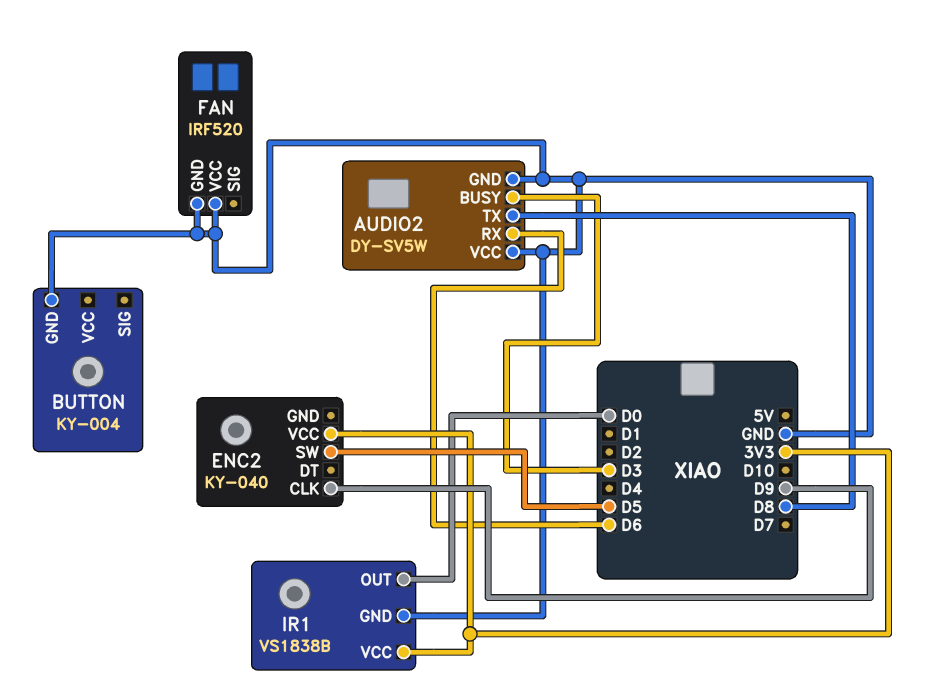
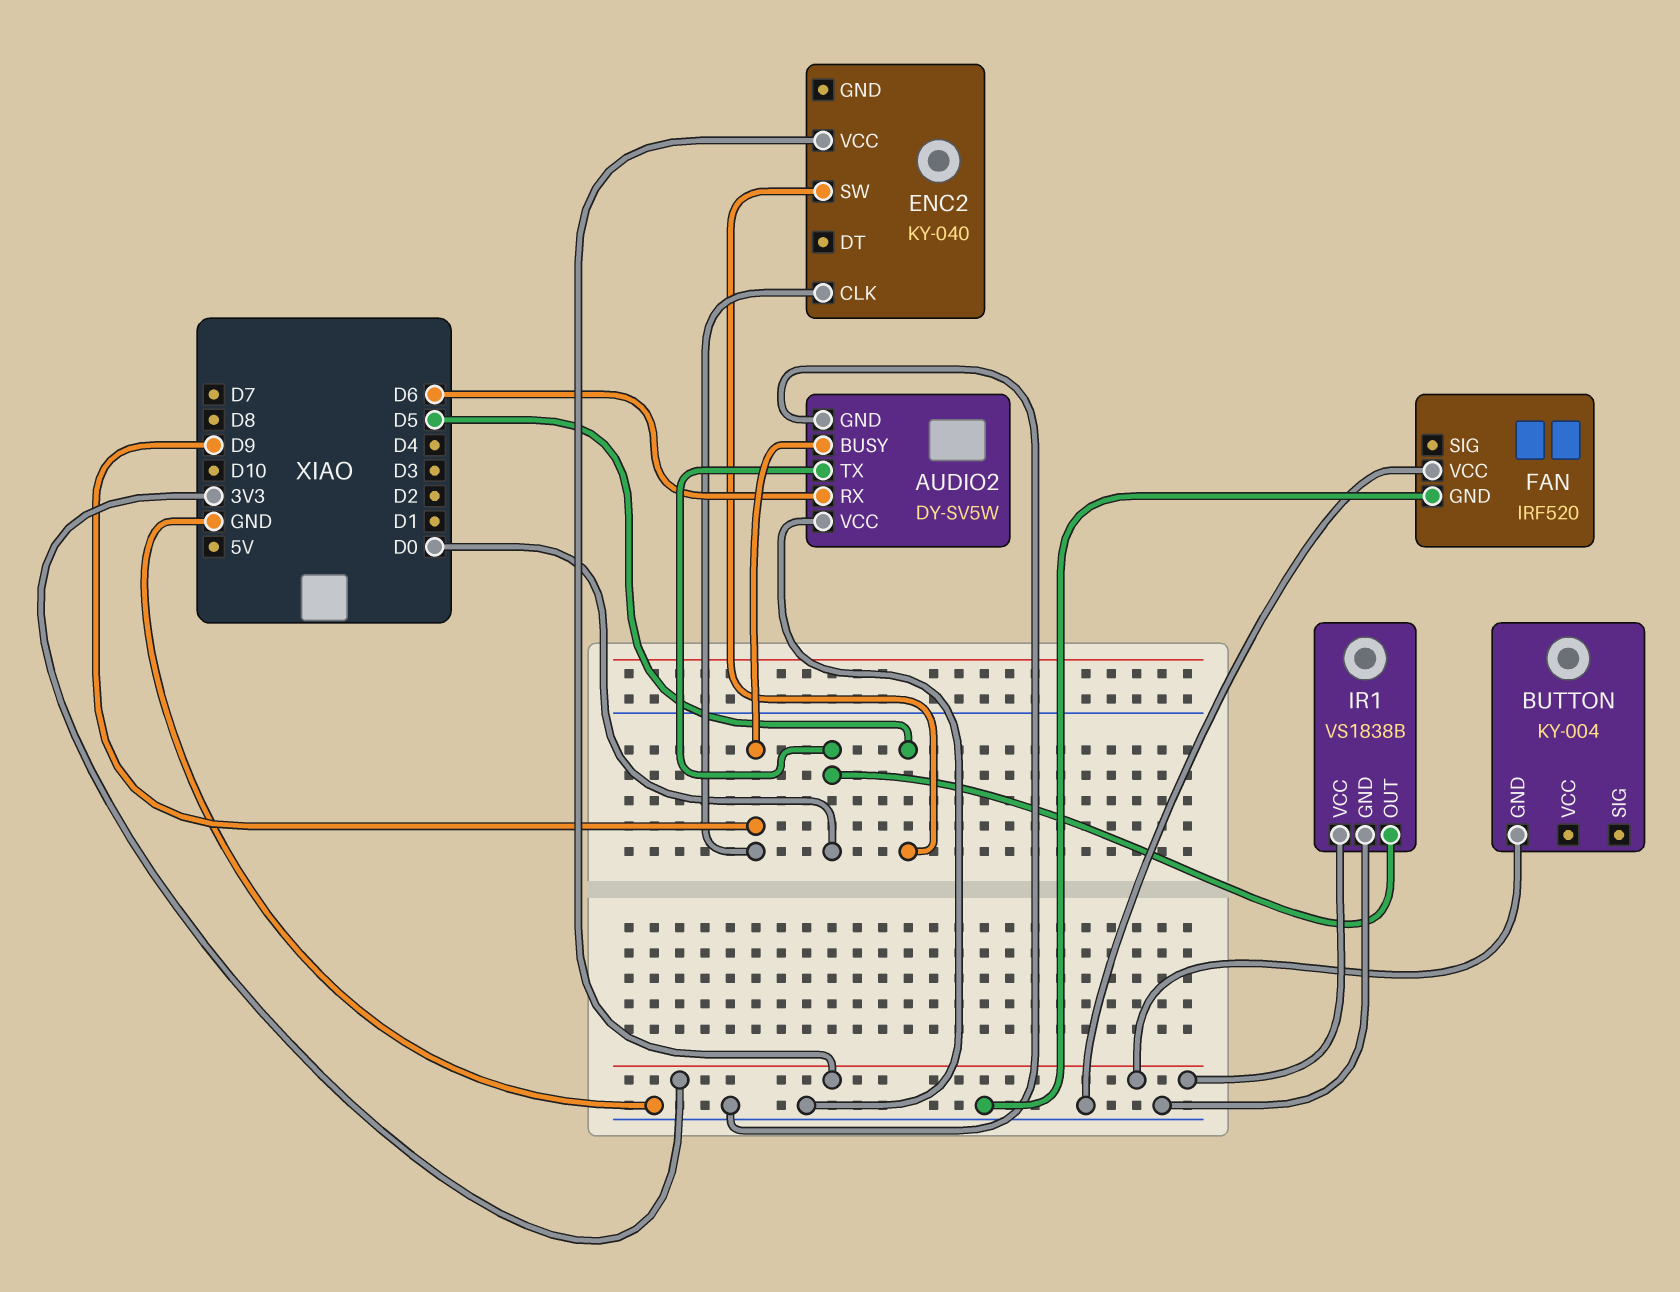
AUDIO2 pin BUSY: D3 -> D9
AUDIO2 pin TX: D8 -> D0
BUTTON pin GND: GND -> 3V3

